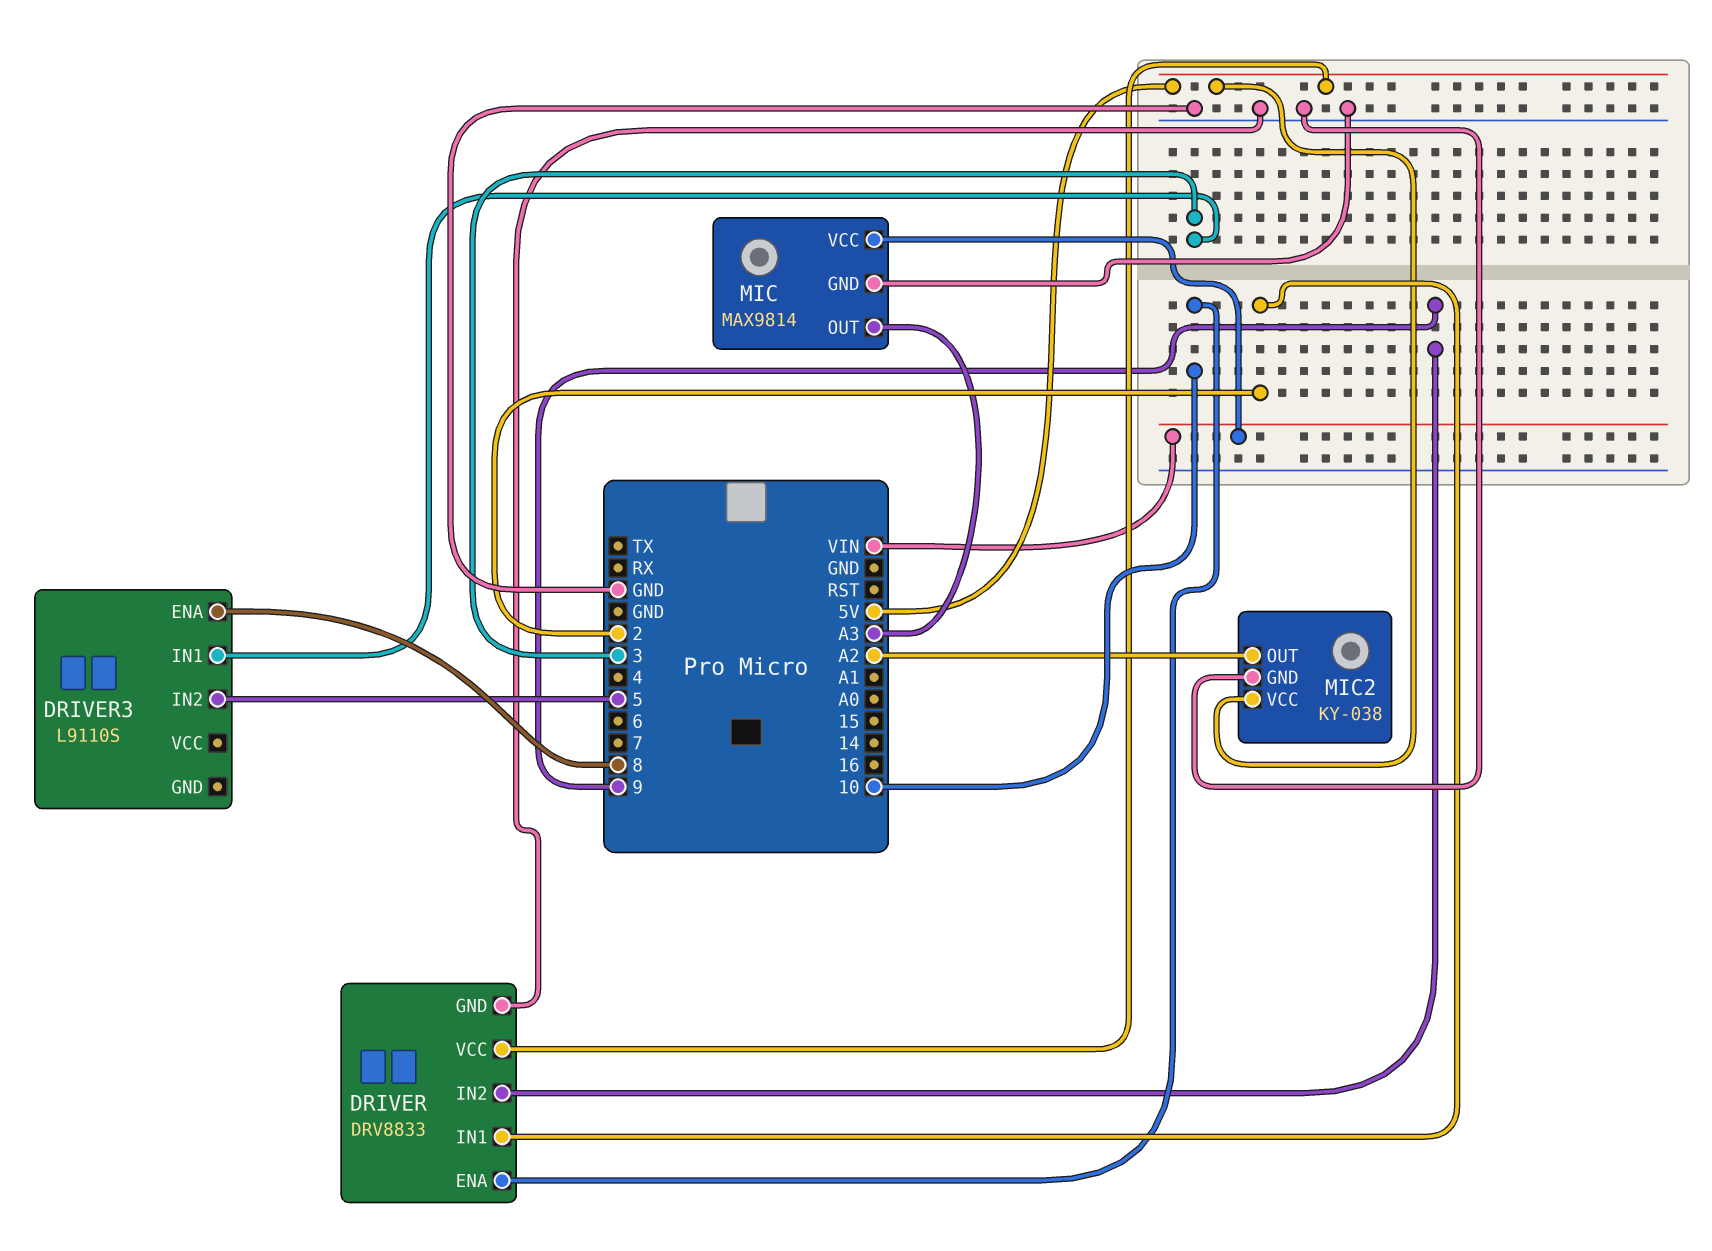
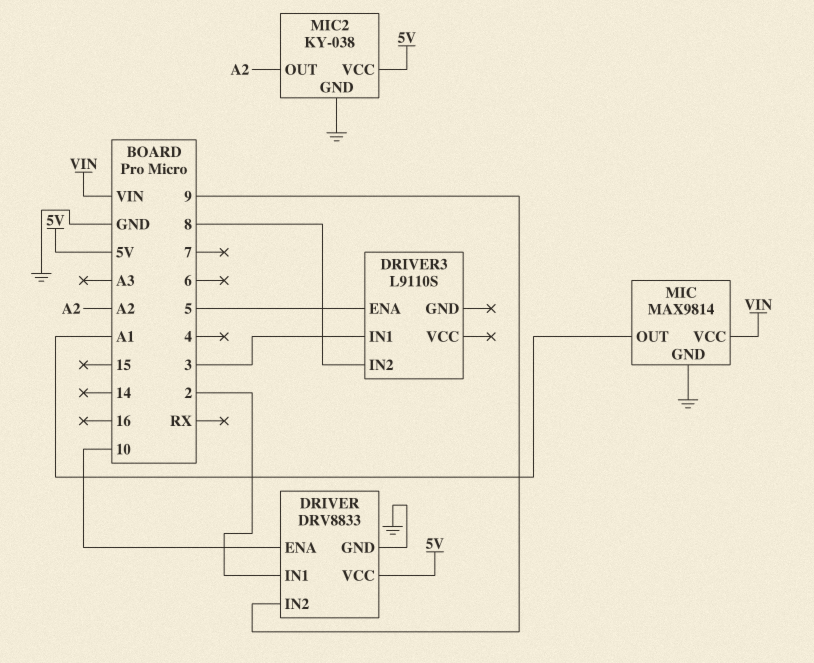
DRIVER3 pin ENA: 8 -> 5
DRIVER3 pin IN2: 5 -> 8
MIC pin OUT: A3 -> A1

